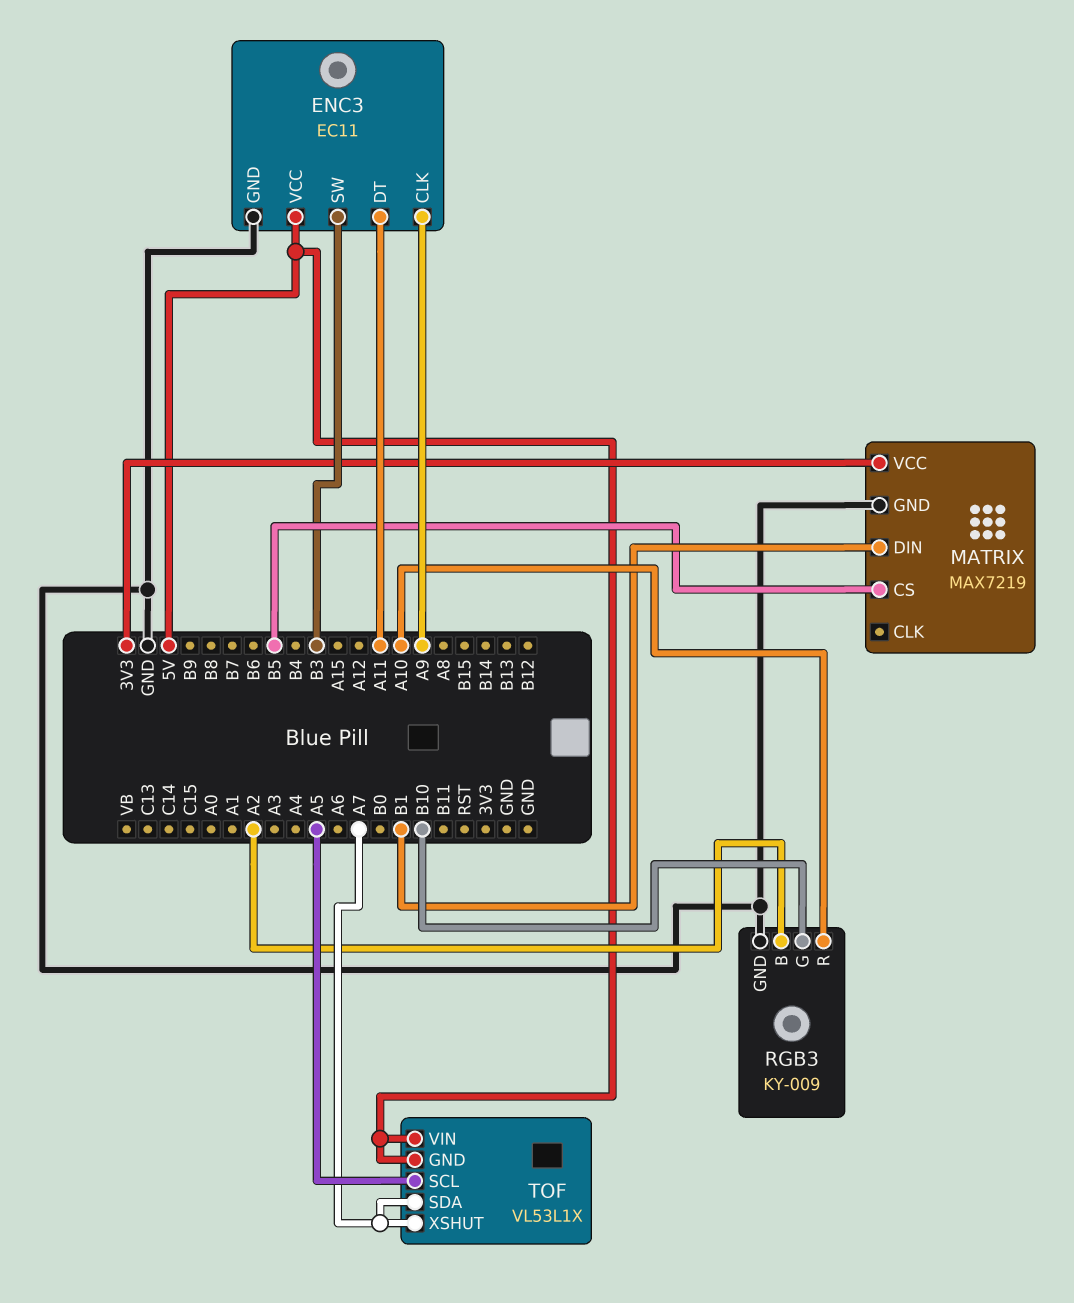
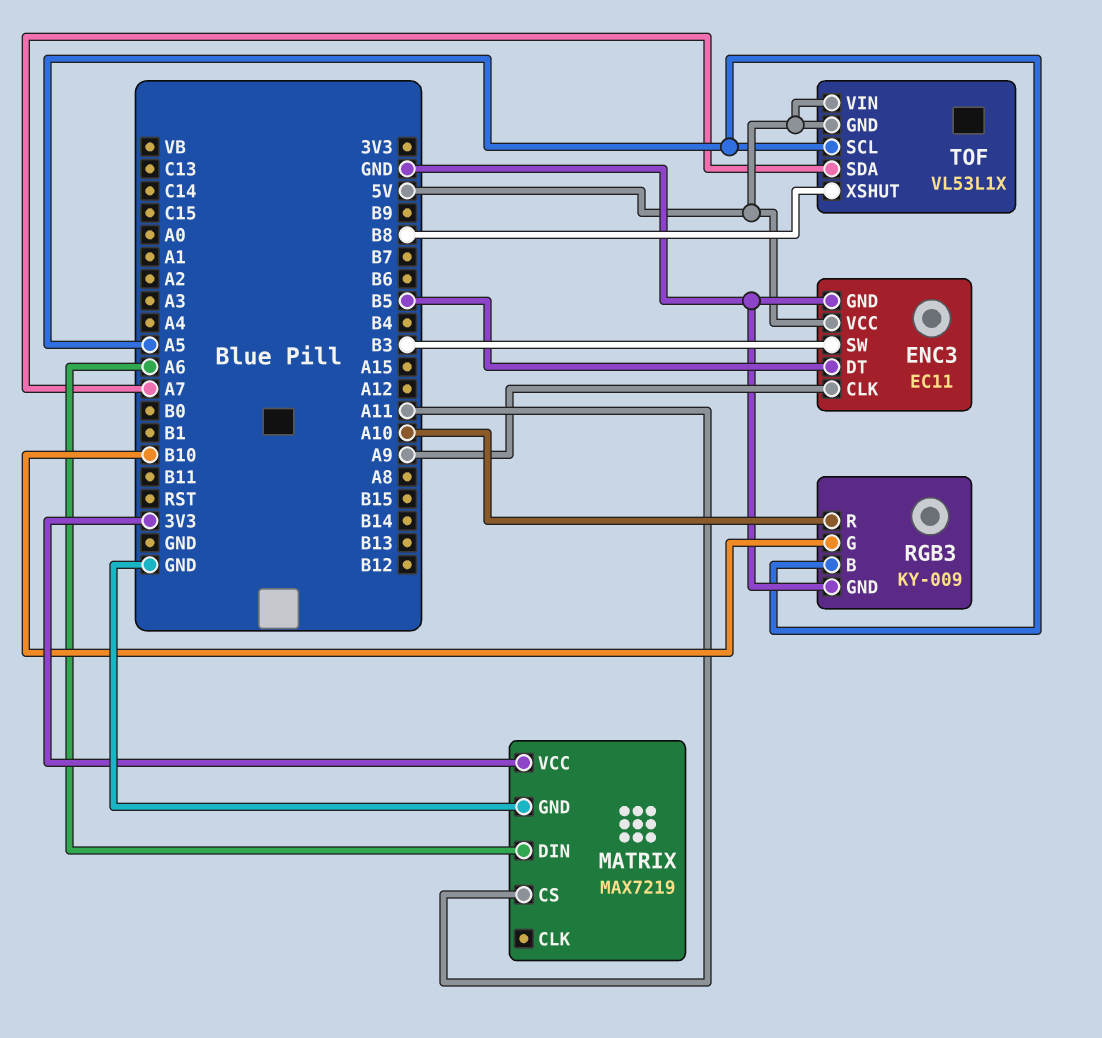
ENC3 pin DT: A11 -> B5
MATRIX pin CS: B5 -> A11
MATRIX pin DIN: B1 -> A6
RGB3 pin B: A2 -> A5
TOF pin XSHUT: A7 -> B8

